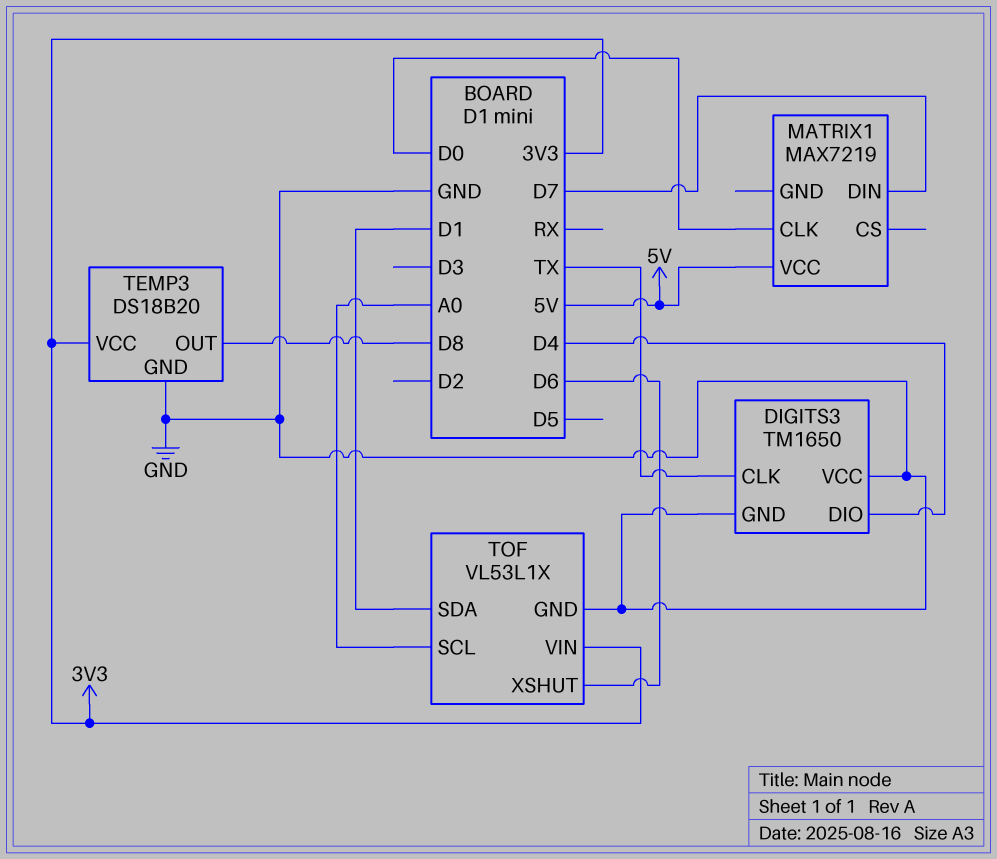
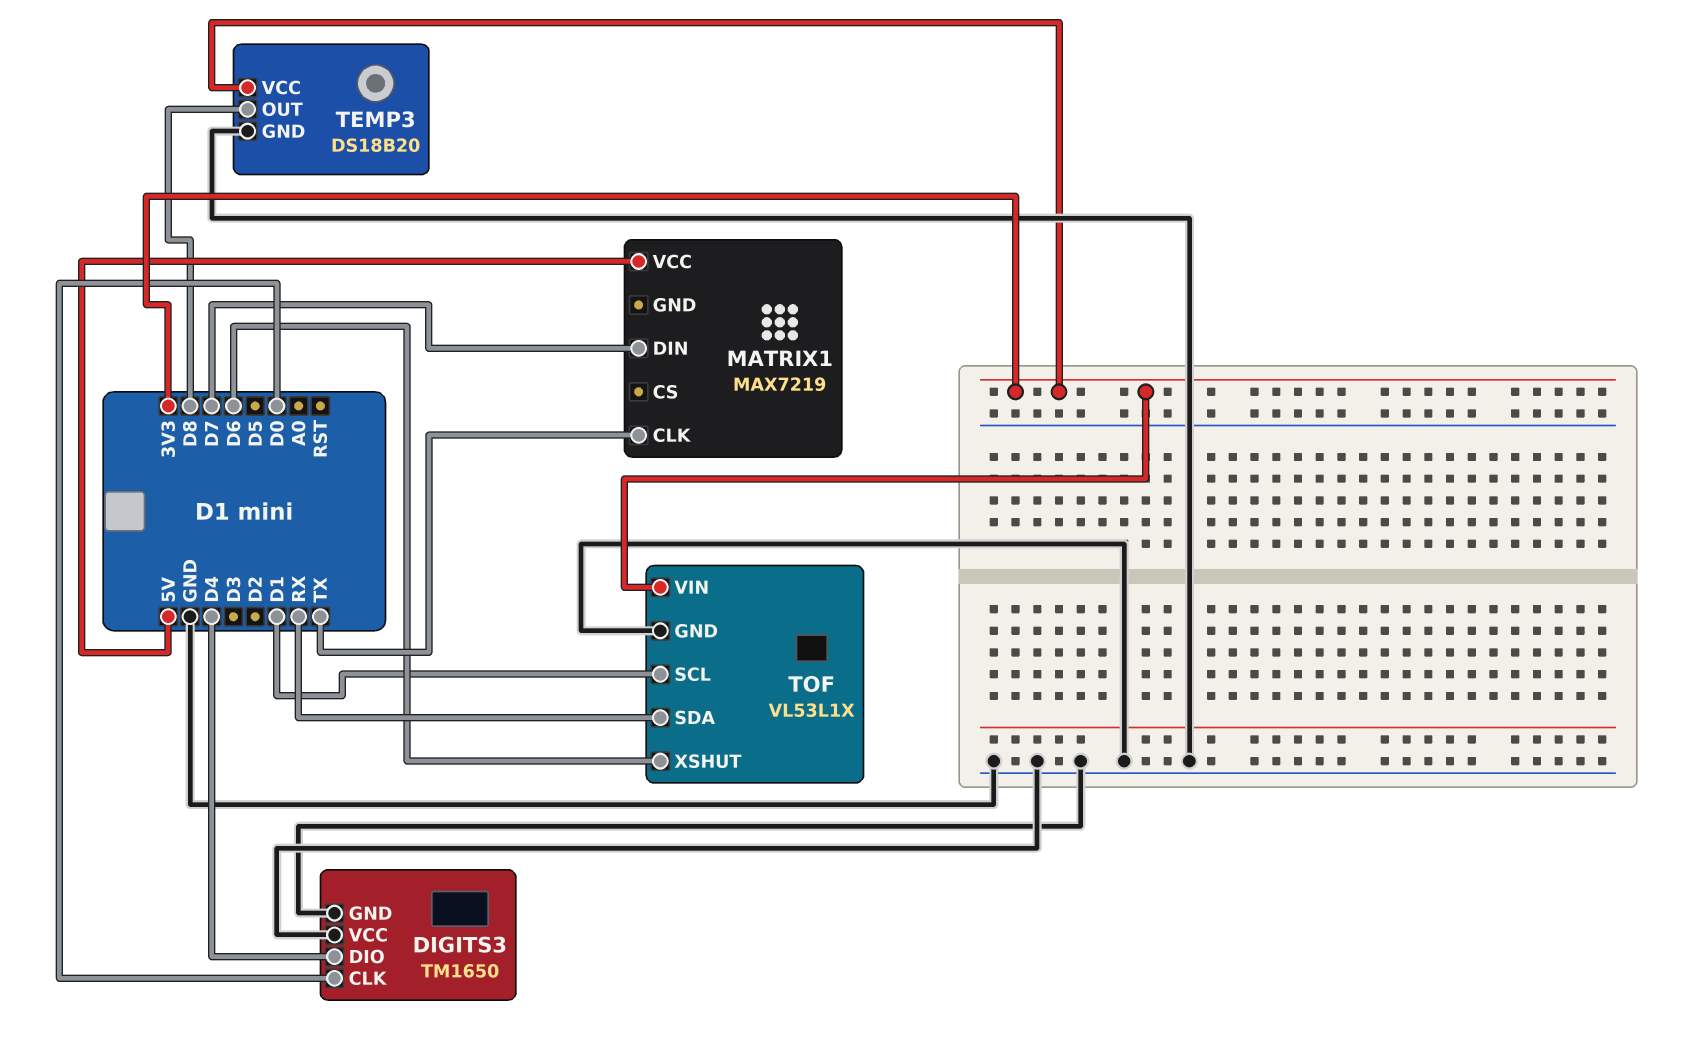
DIGITS3 pin CLK: TX -> D0
MATRIX1 pin CLK: D0 -> TX
TOF pin SCL: A0 -> D1
TOF pin SDA: D1 -> RX

